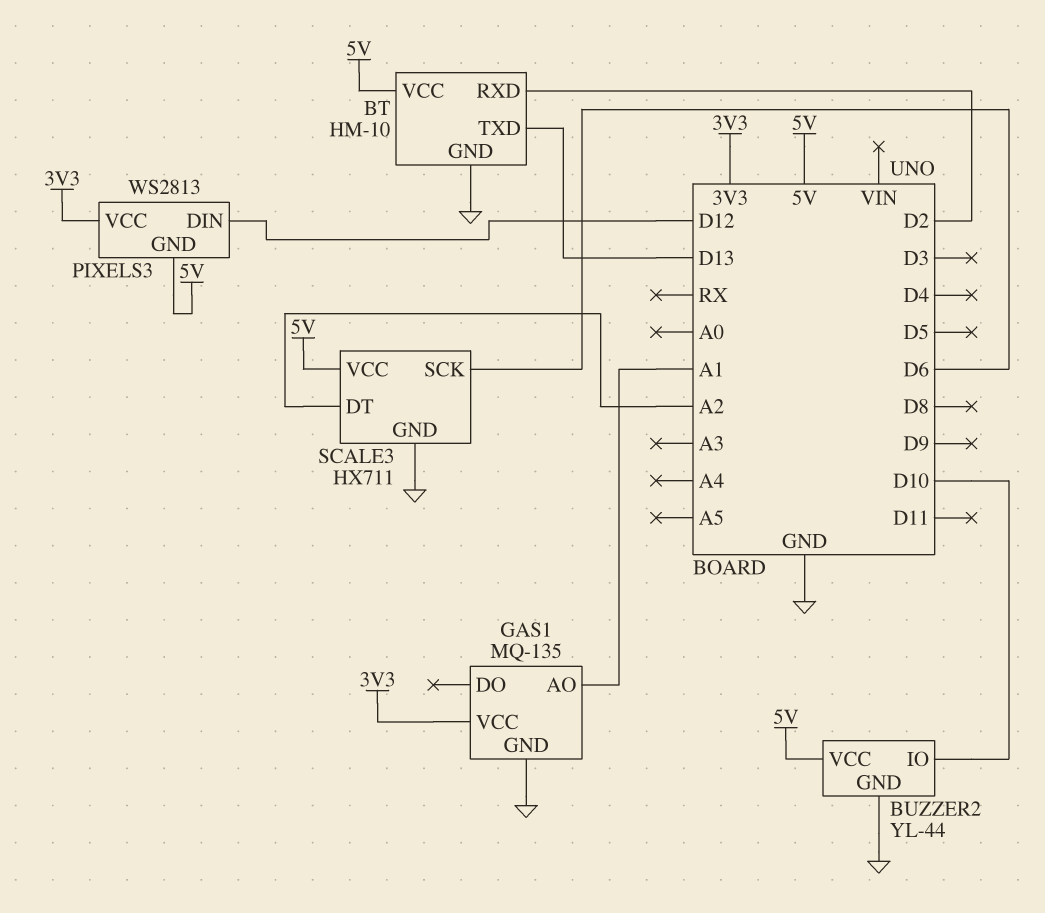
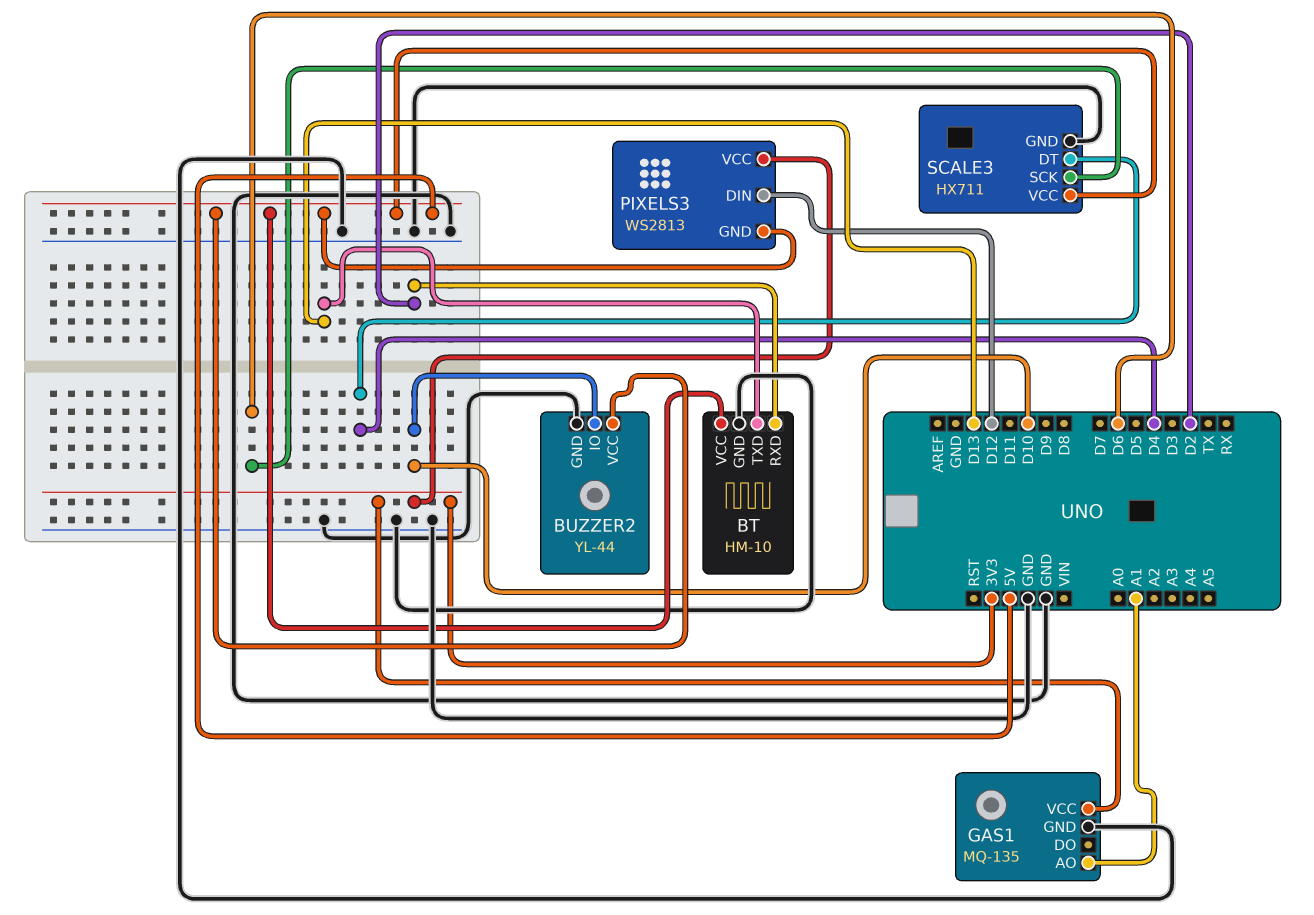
SCALE3 pin DT: A2 -> D4

